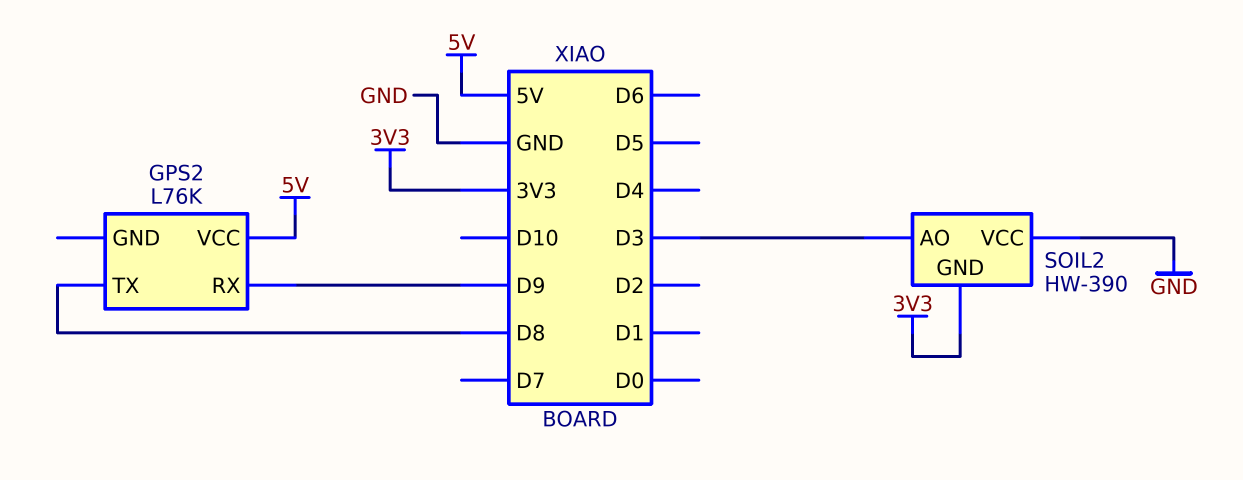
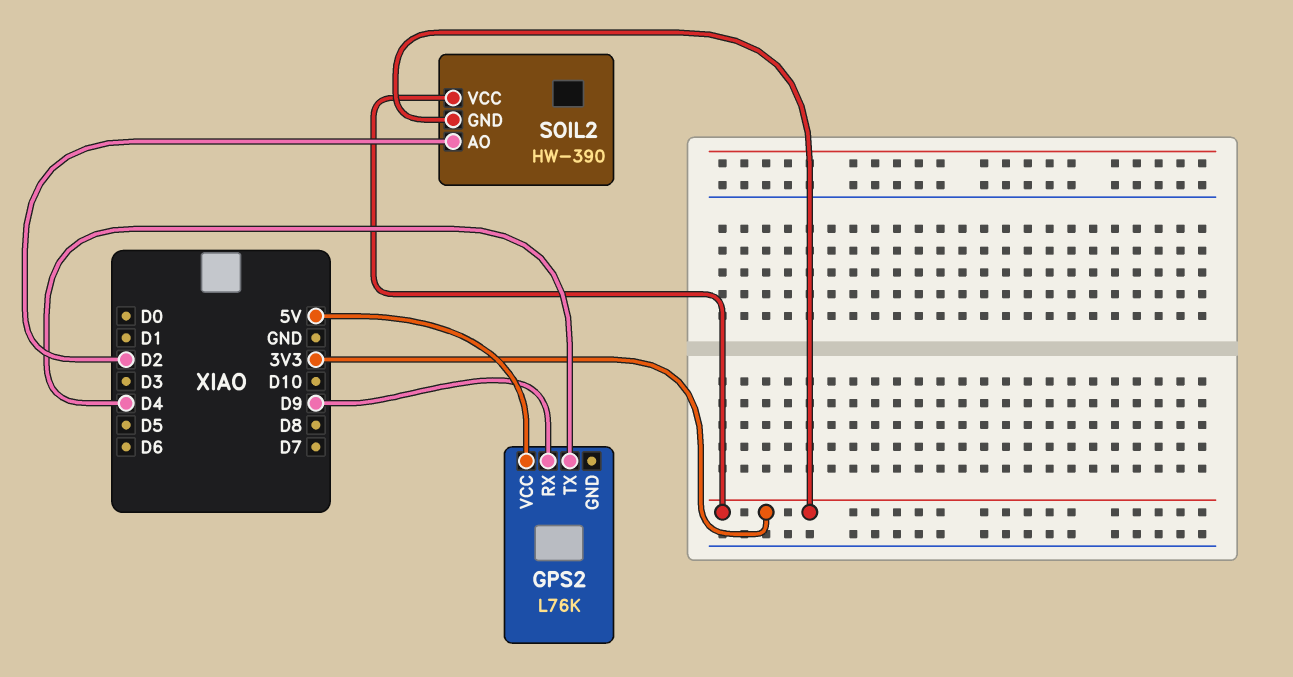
GPS2 pin TX: D8 -> D4
SOIL2 pin AO: D3 -> D2
SOIL2 pin VCC: GND -> 3V3

